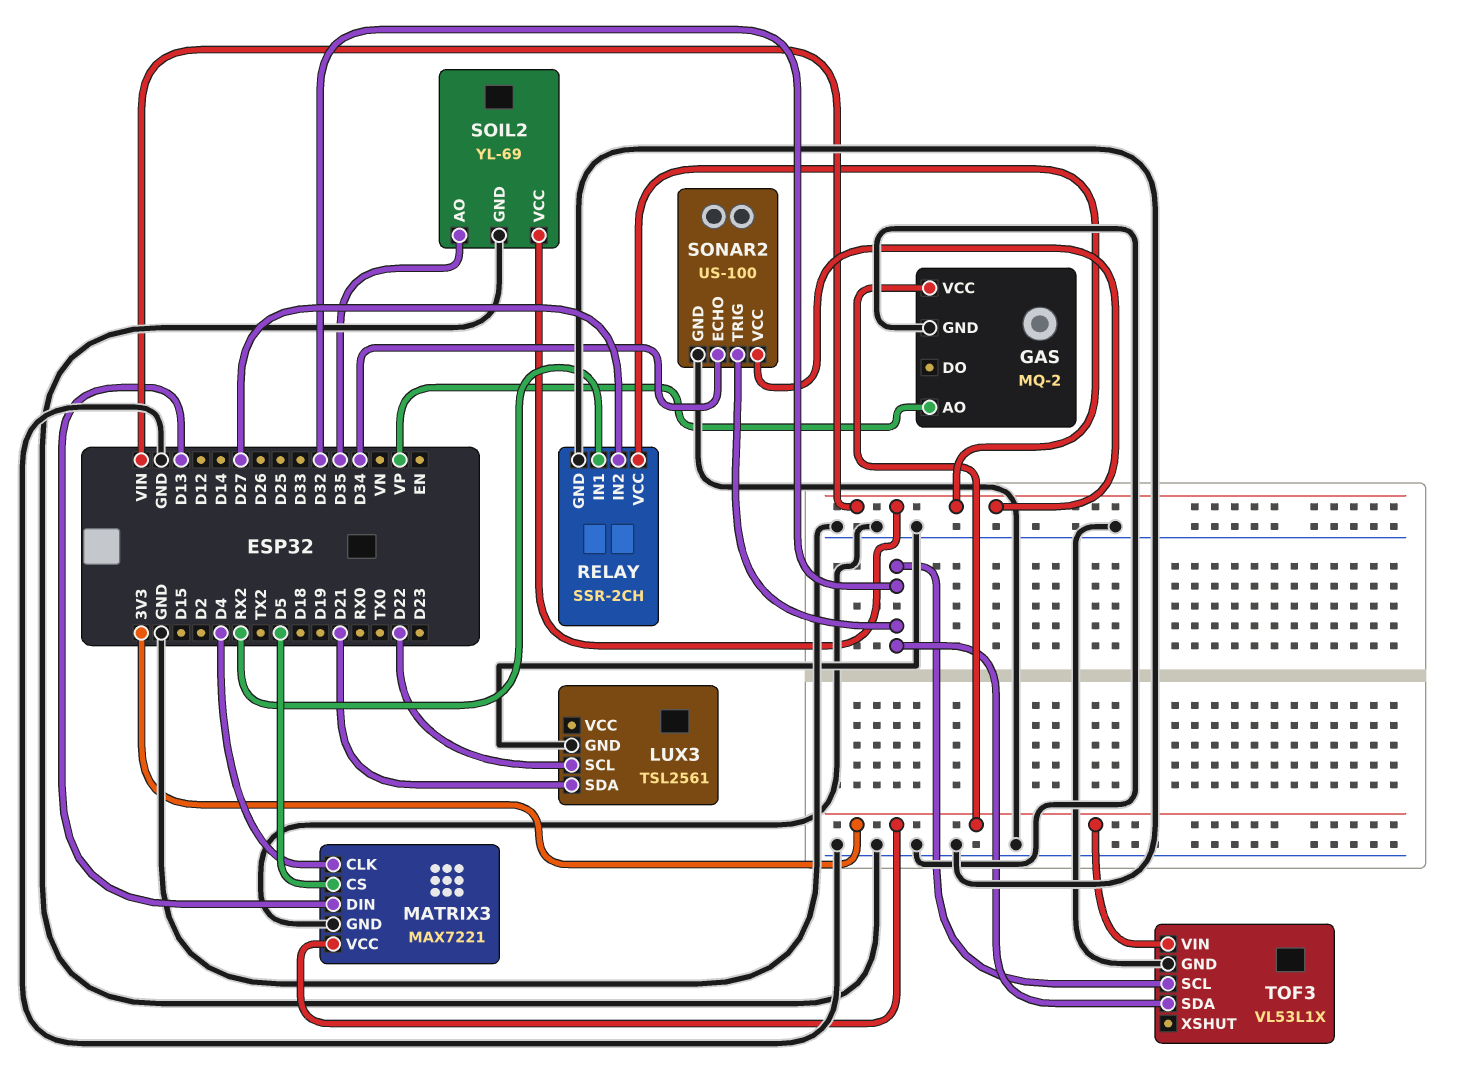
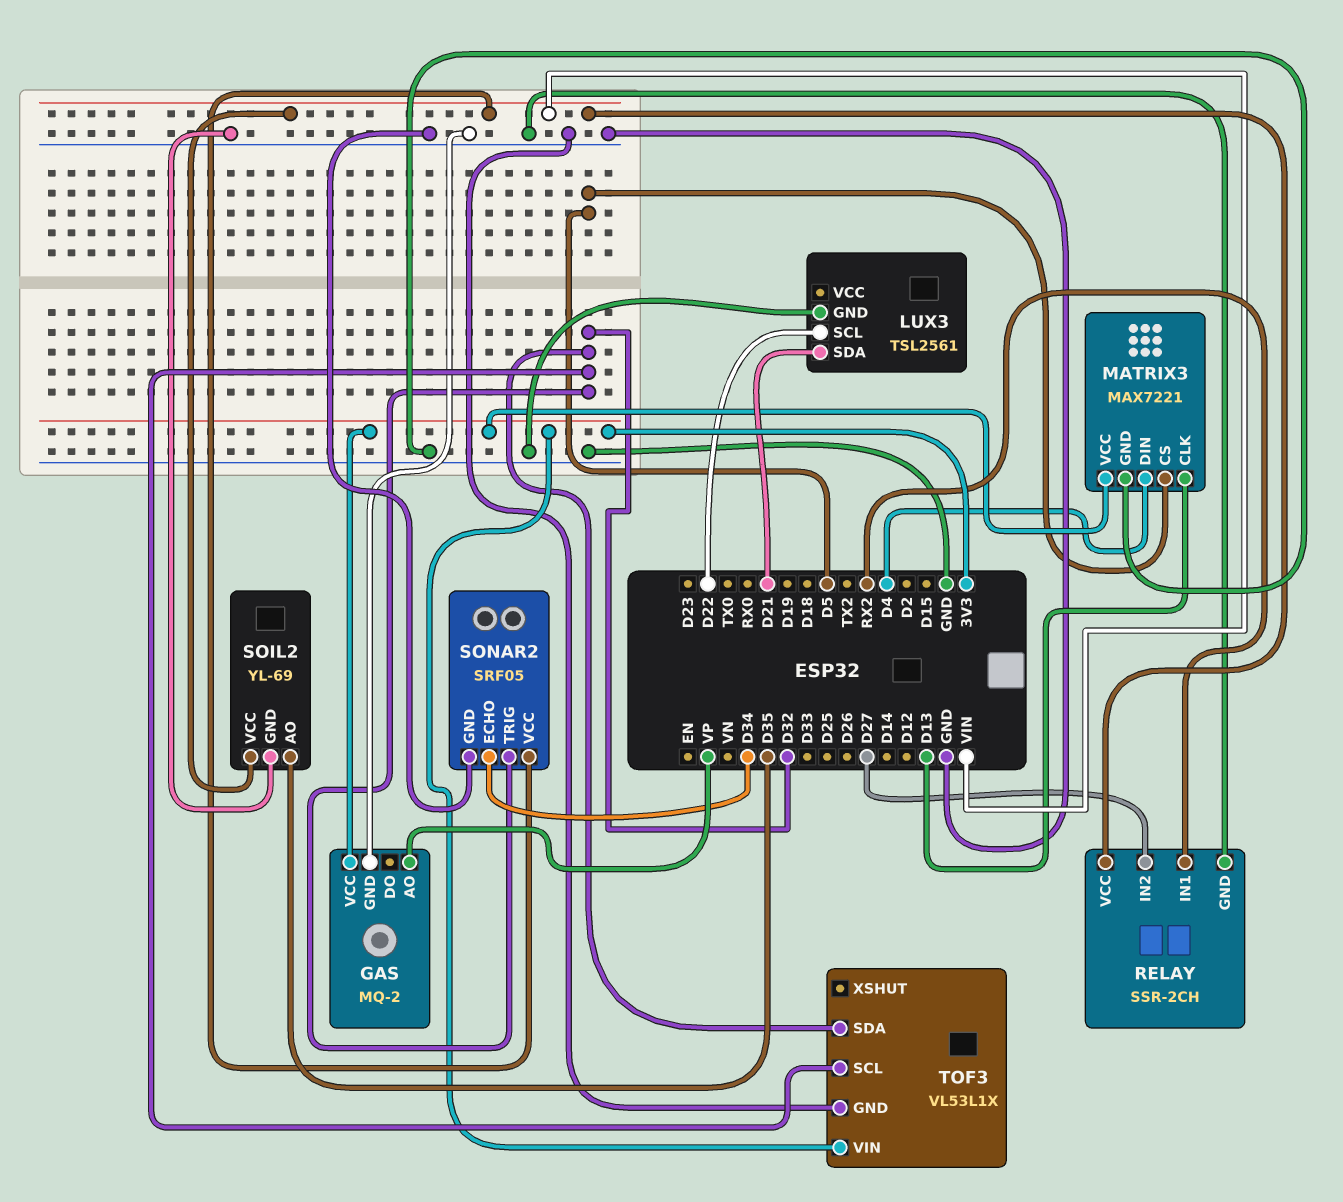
MATRIX3 pin CLK: D4 -> D13
MATRIX3 pin DIN: D13 -> D4
SONAR2: US-100 -> SRF05

